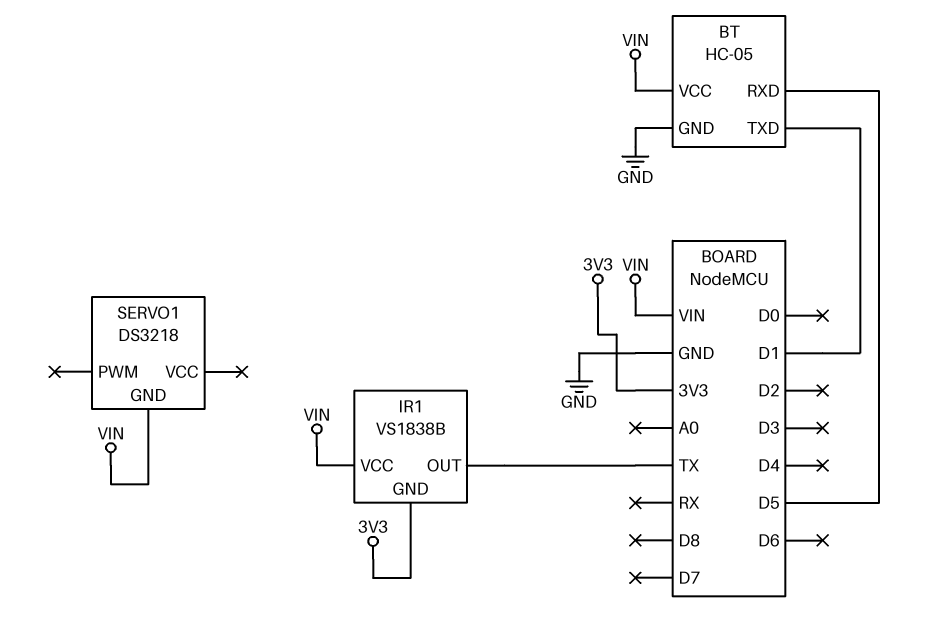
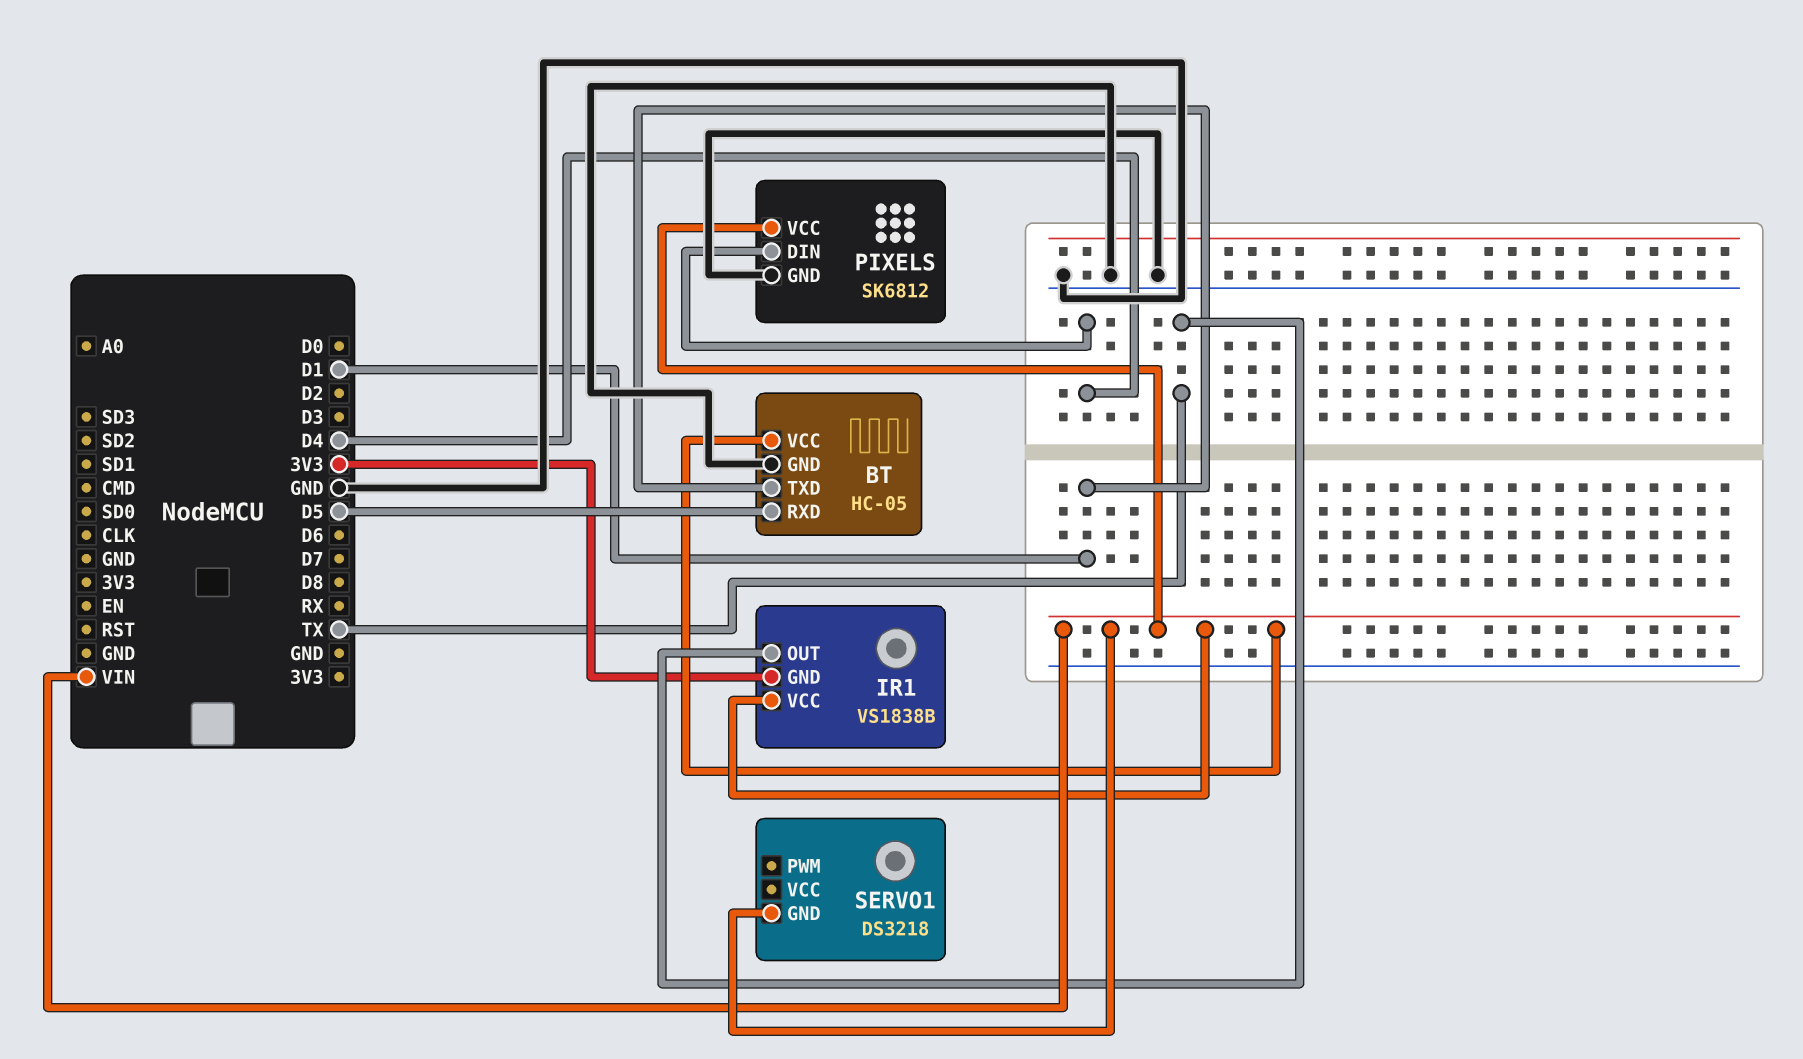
PIXELS: none -> SK6812
PIXELS pin DIN: none -> D4
PIXELS pin GND: none -> GND
PIXELS pin VCC: none -> VIN

